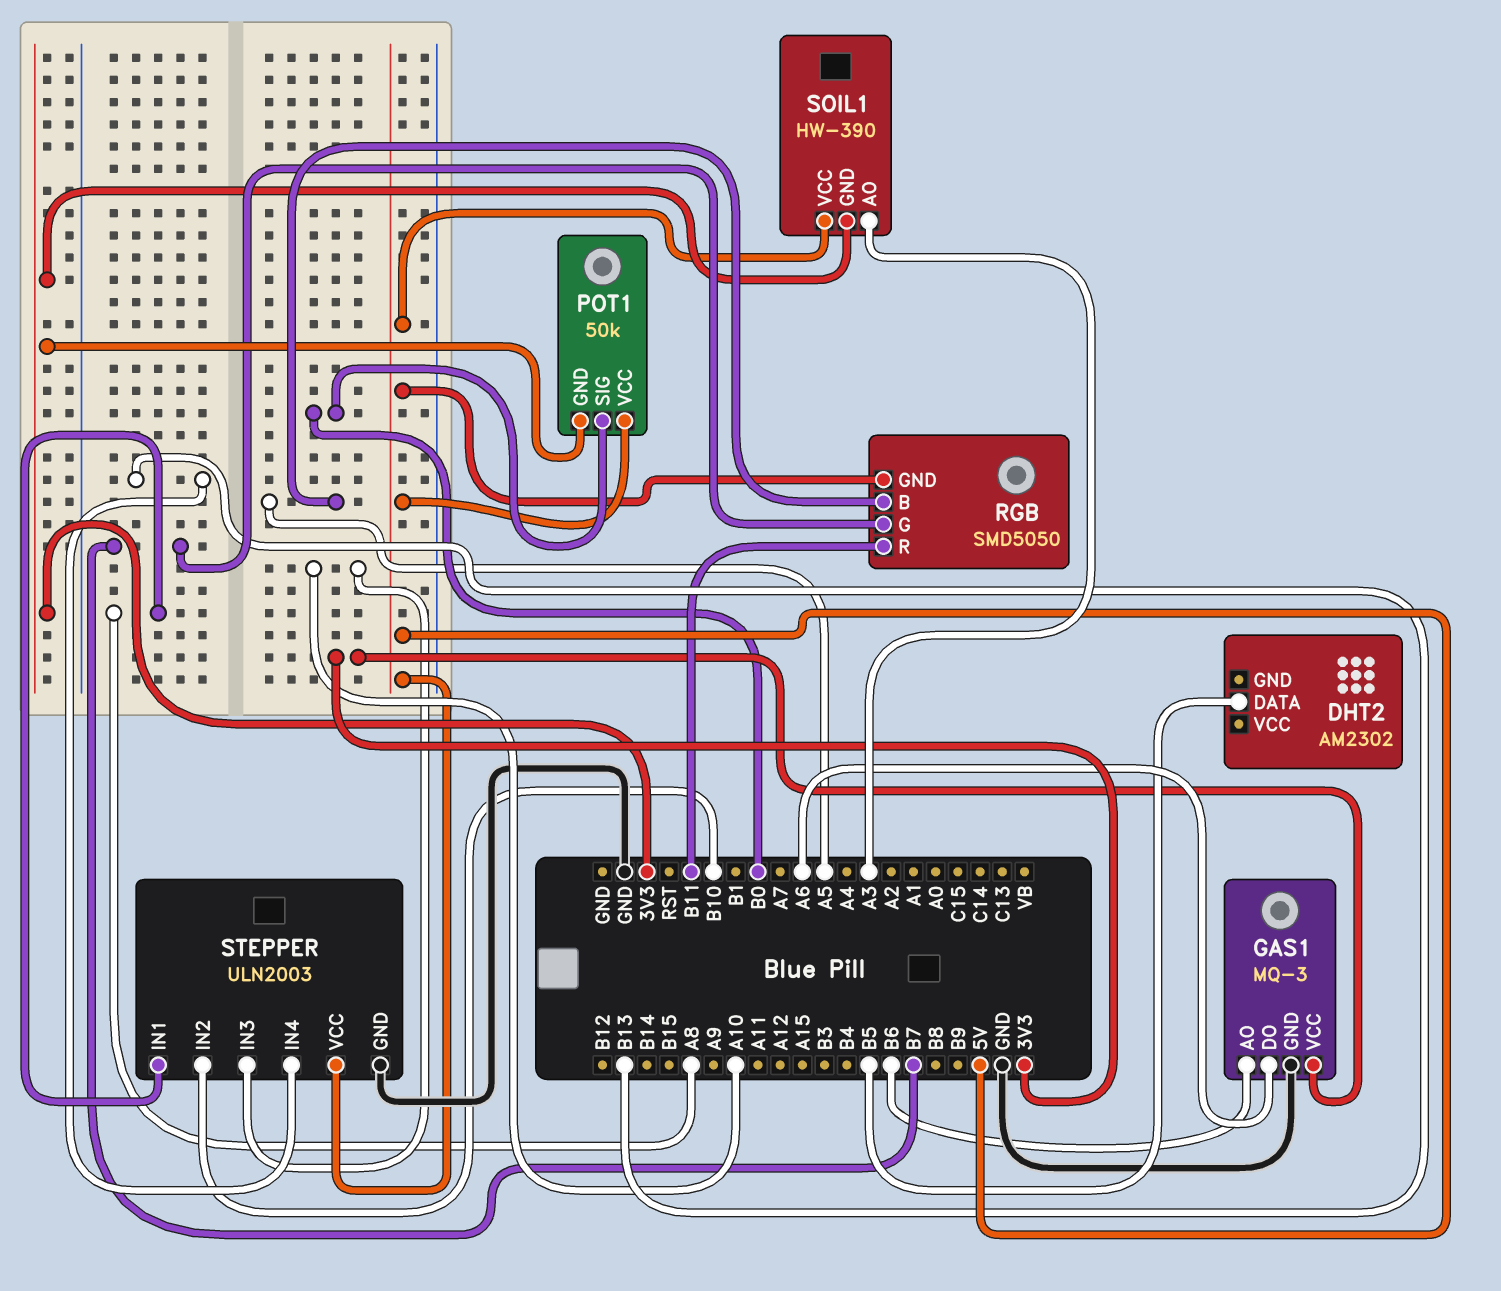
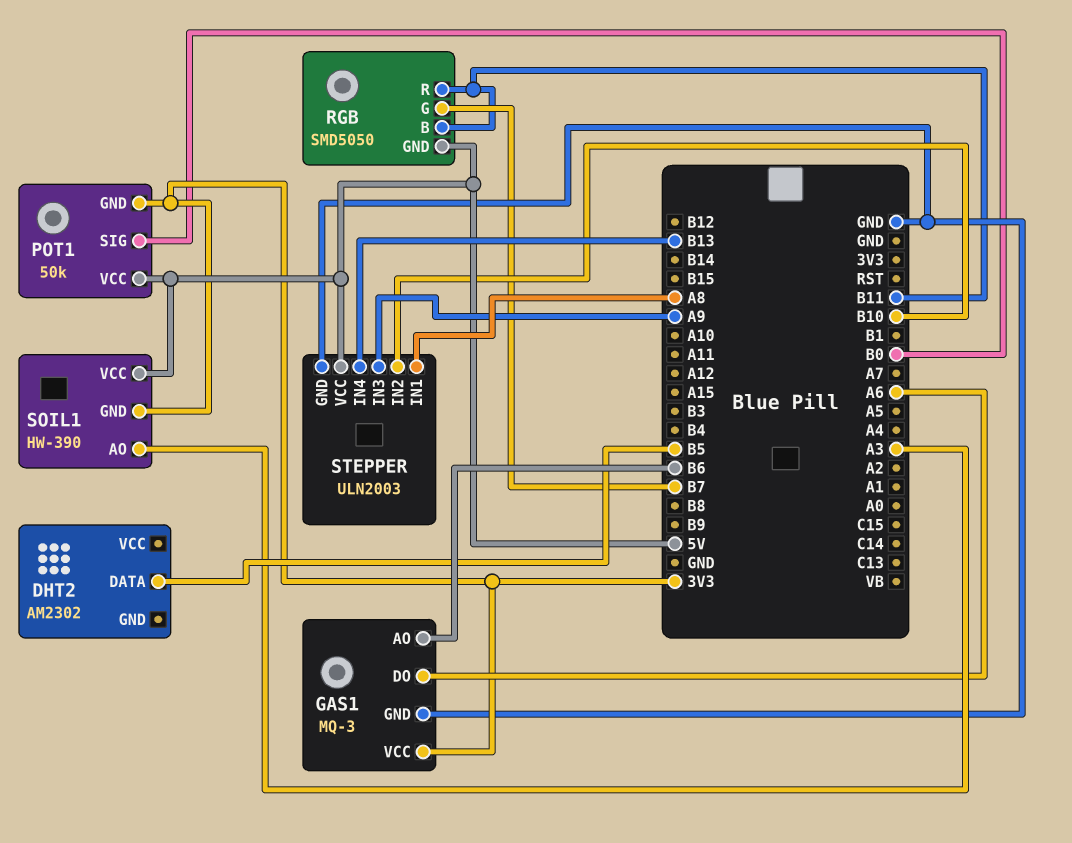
RGB pin B: A5 -> B11
STEPPER pin IN3: A10 -> A9

